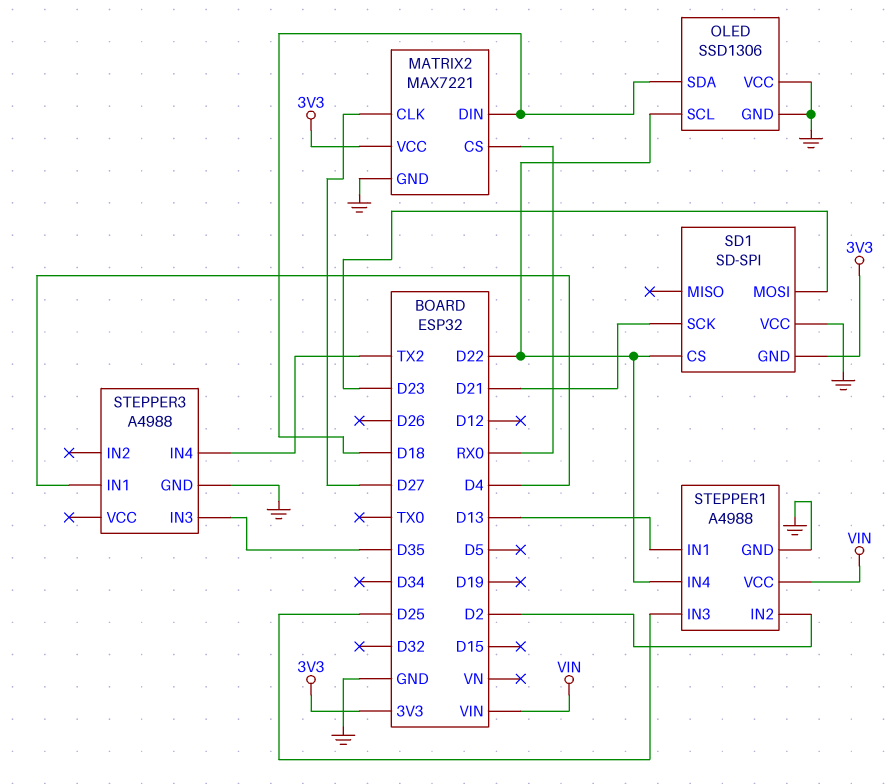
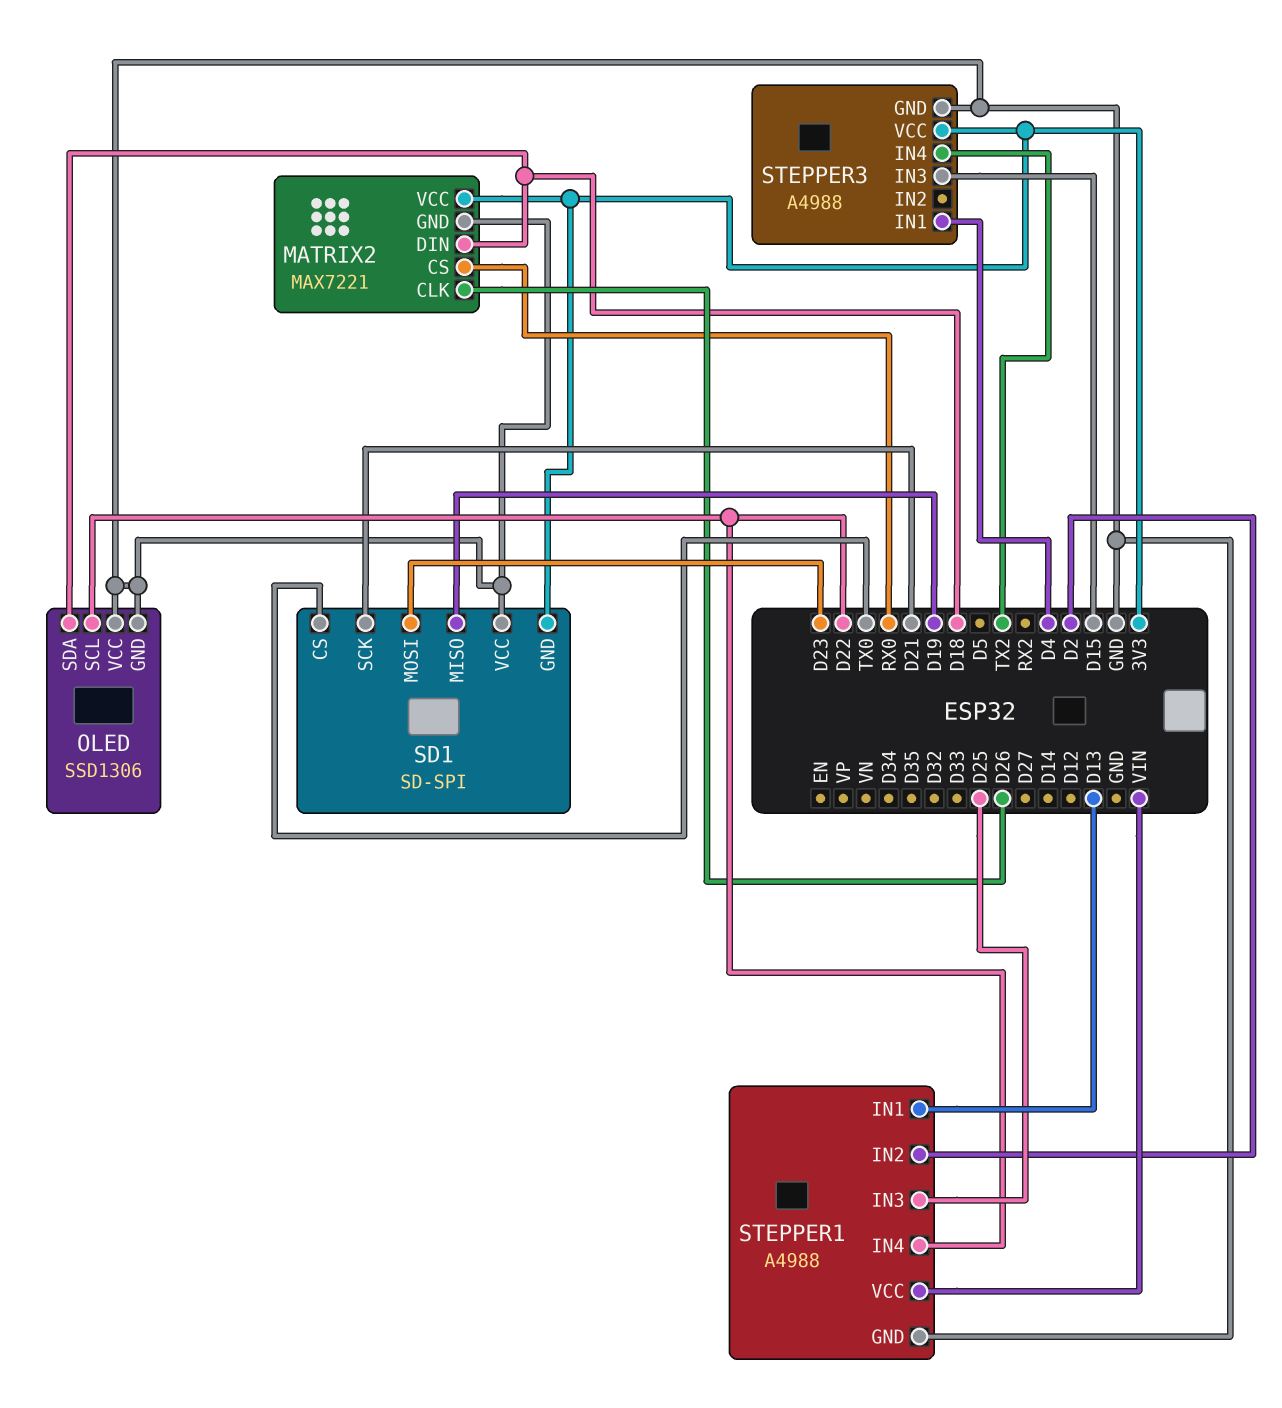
MATRIX2 pin CLK: D27 -> D26
SD1 pin CS: D22 -> TX0
SD1 pin MISO: none -> D19
STEPPER3 pin IN3: D35 -> D15
STEPPER3 pin VCC: none -> 3V3

